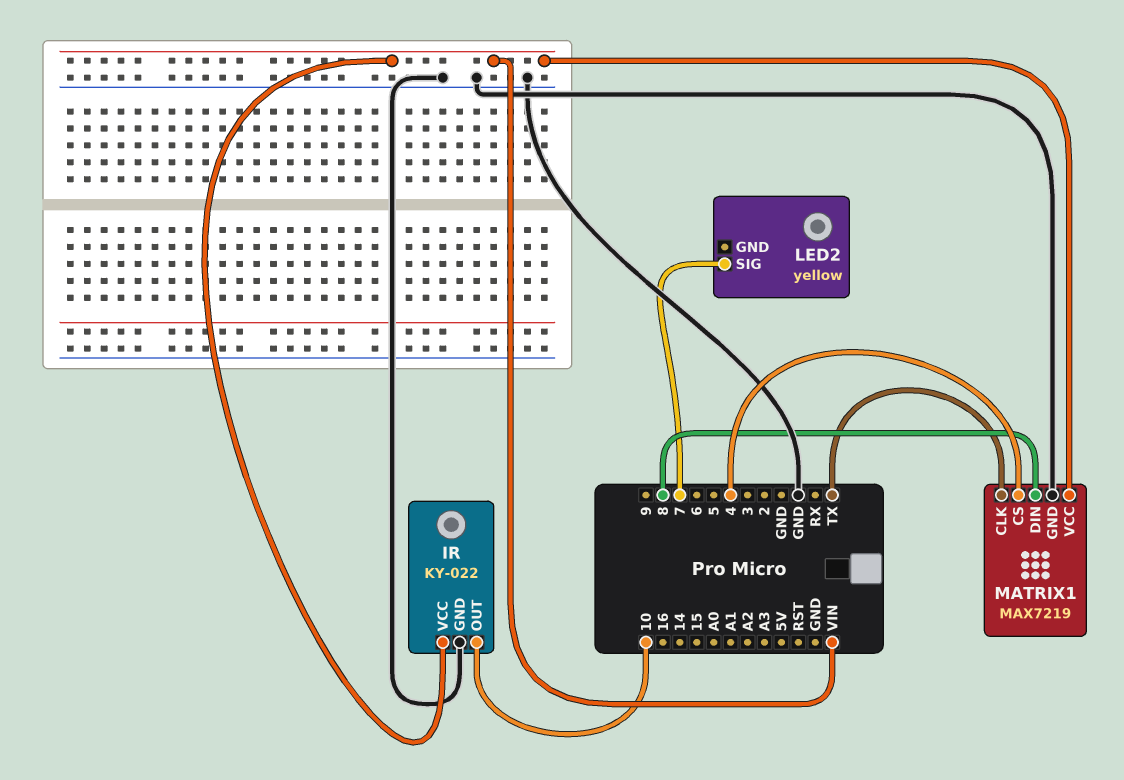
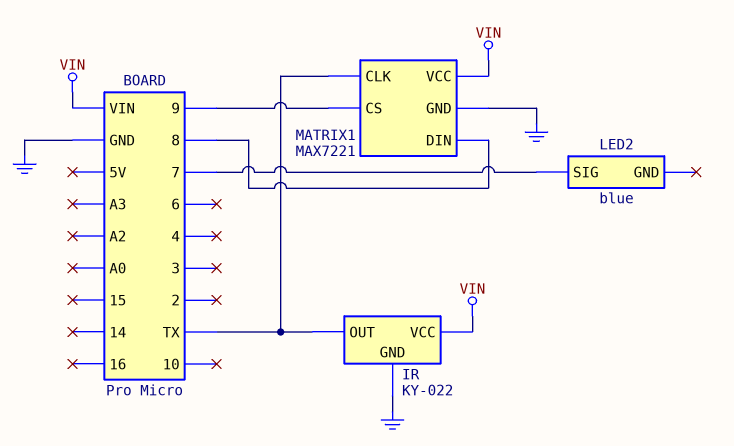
IR pin OUT: 10 -> TX
LED2: yellow -> blue
MATRIX1: MAX7219 -> MAX7221
MATRIX1 pin CS: 4 -> 9

